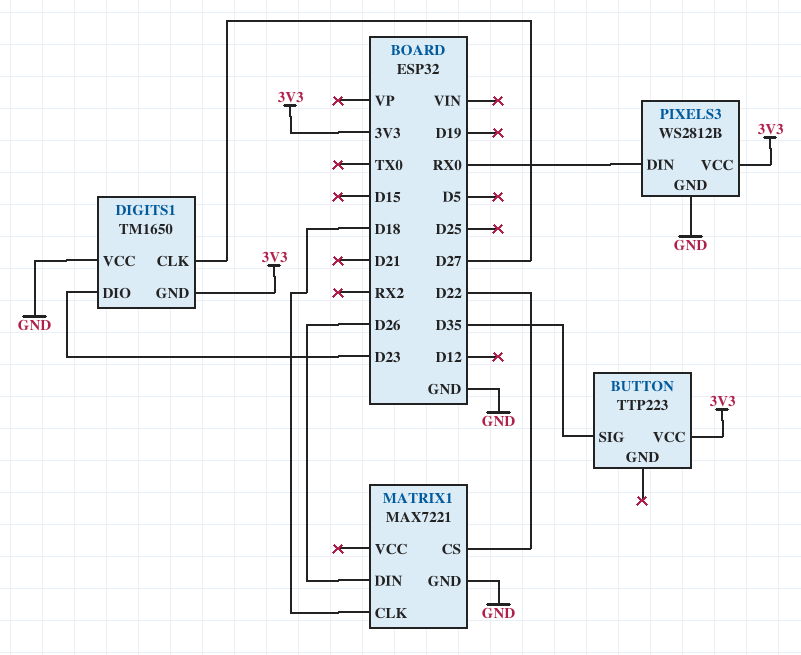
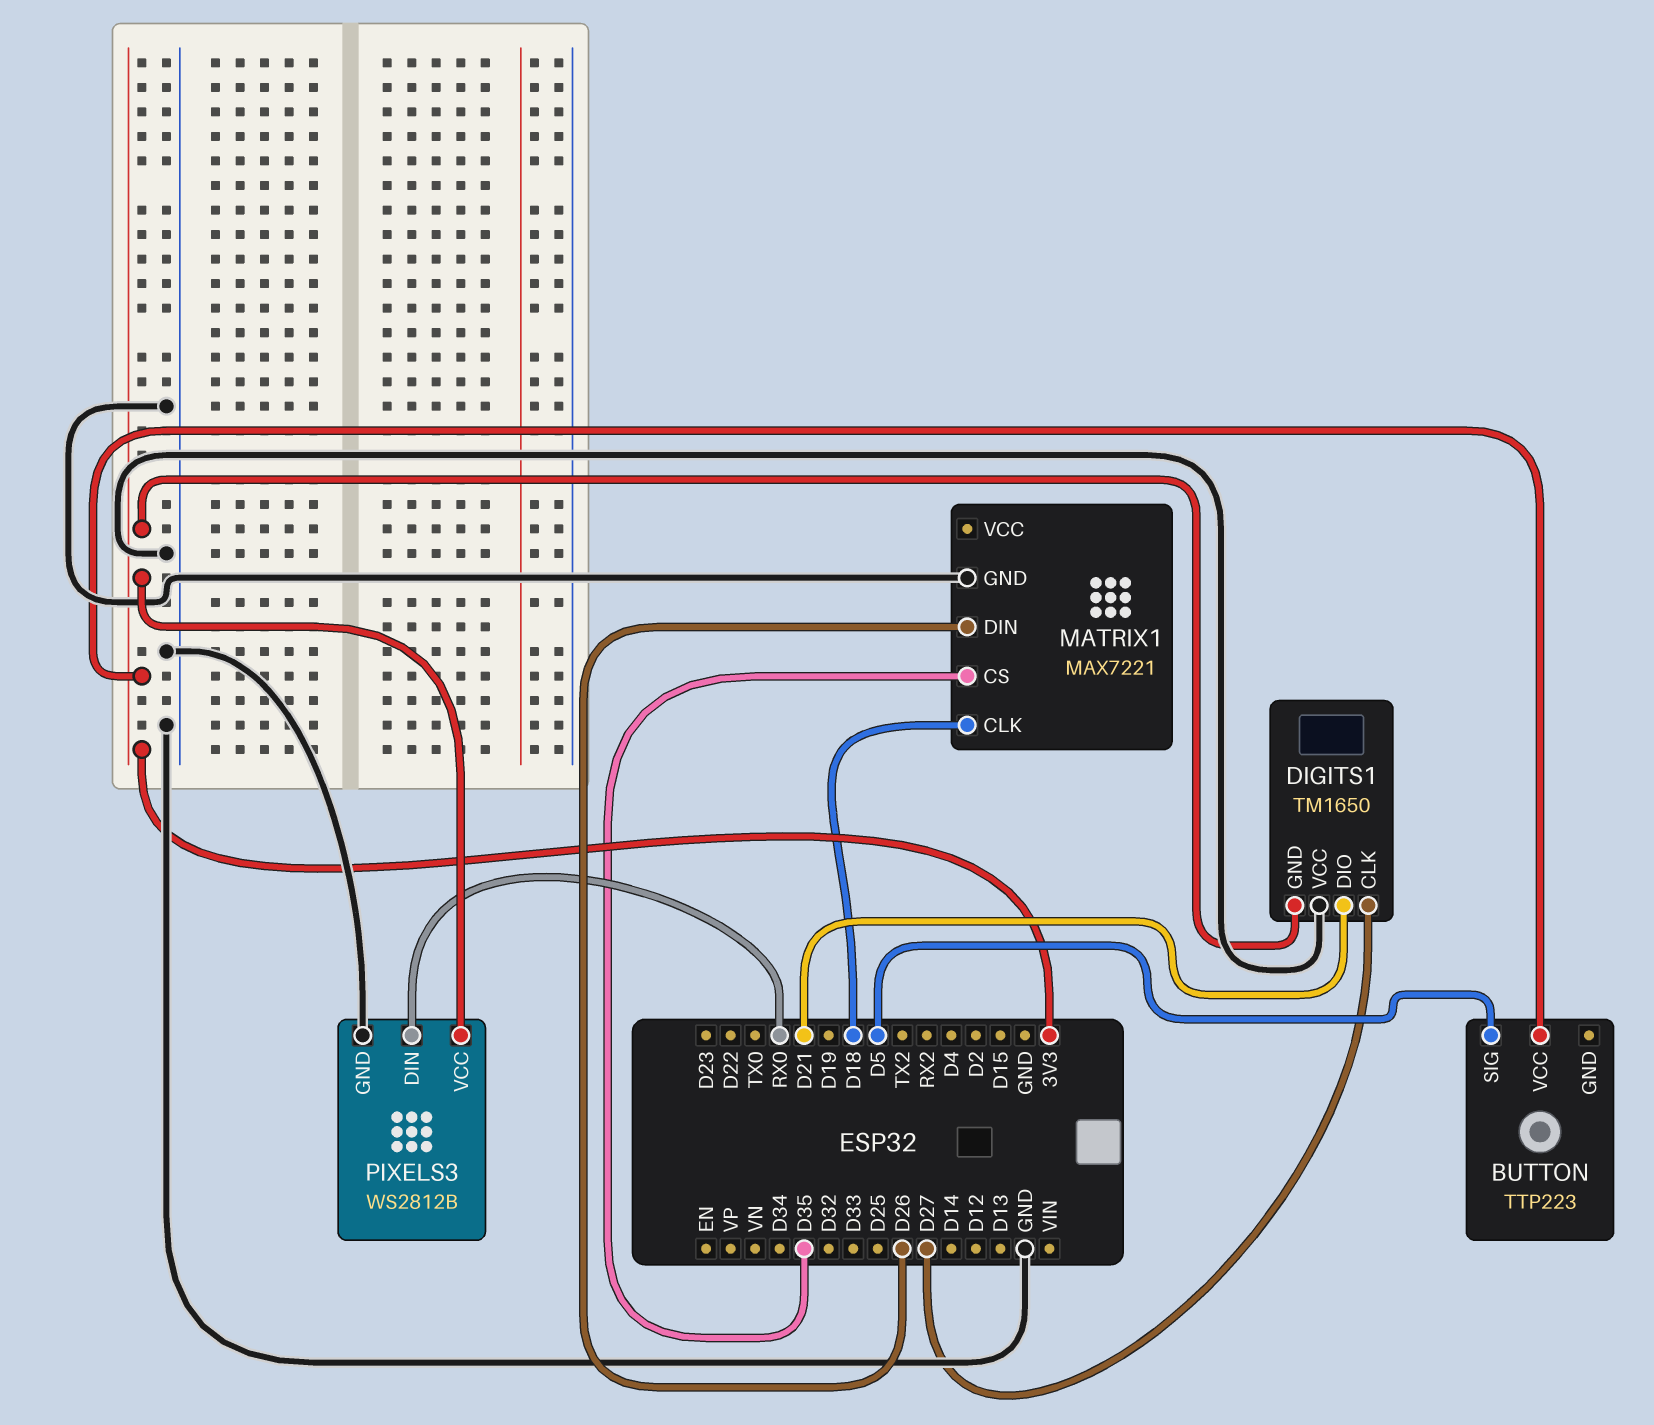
BUTTON pin SIG: D35 -> D5
DIGITS1 pin DIO: D23 -> D21
MATRIX1 pin CS: D22 -> D35

